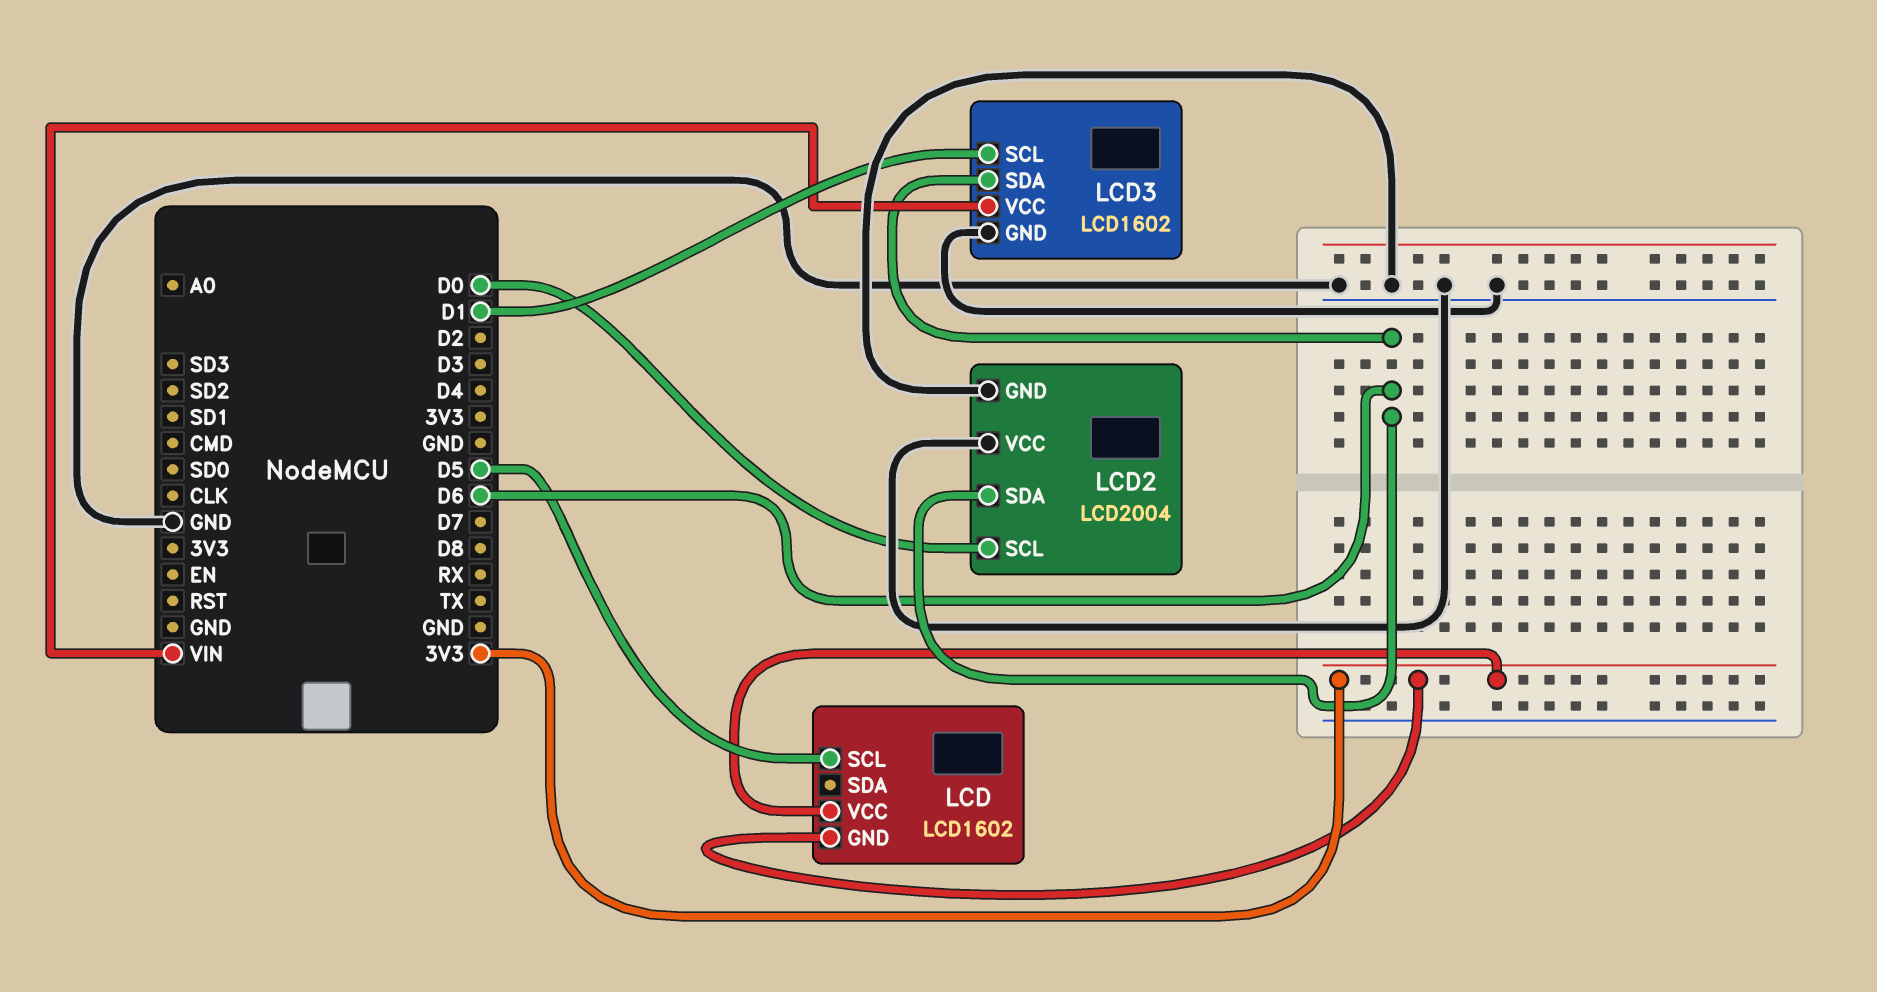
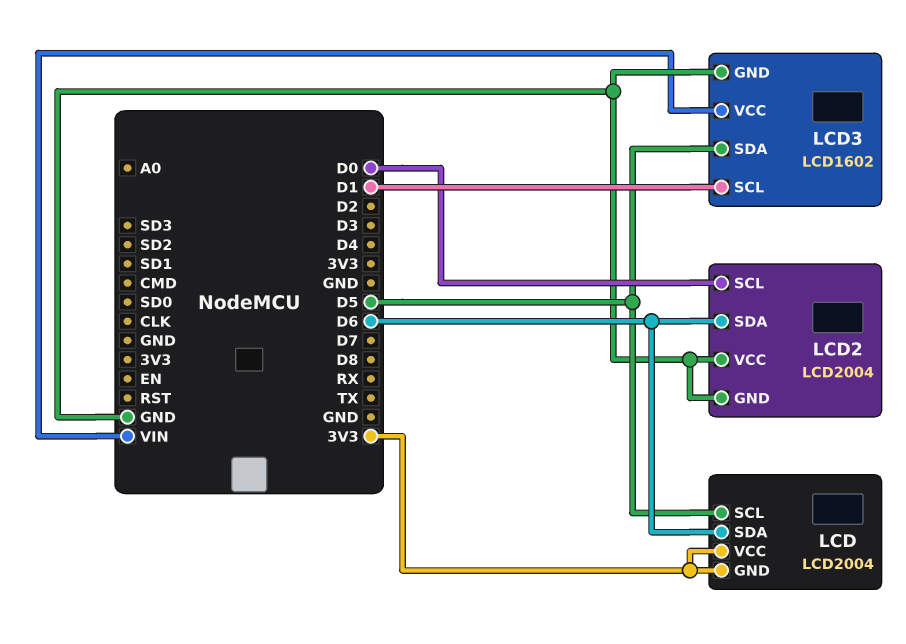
LCD: LCD1602 -> LCD2004
LCD pin SDA: none -> D6
LCD3 pin SDA: D6 -> D5

